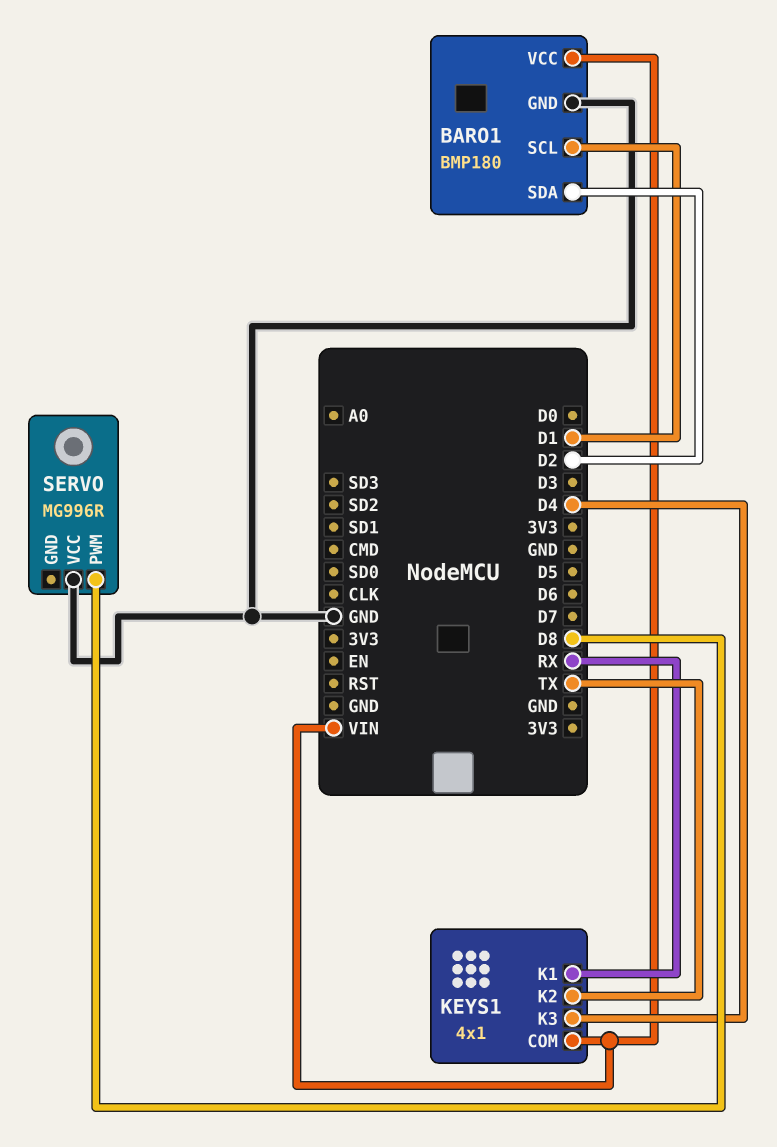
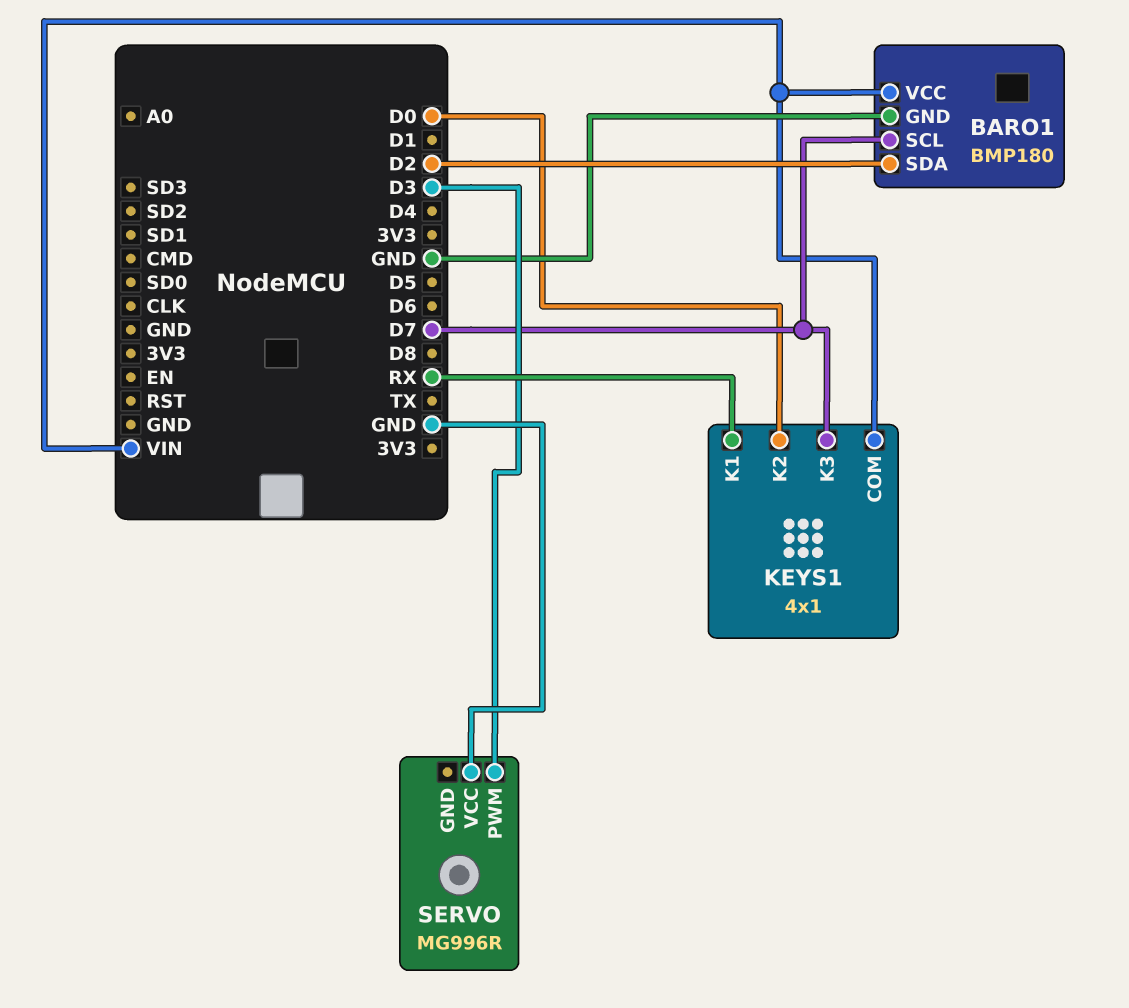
BARO1 pin SCL: D1 -> D7
KEYS1 pin K2: TX -> D0
KEYS1 pin K3: D4 -> D7
SERVO pin PWM: D8 -> D3

